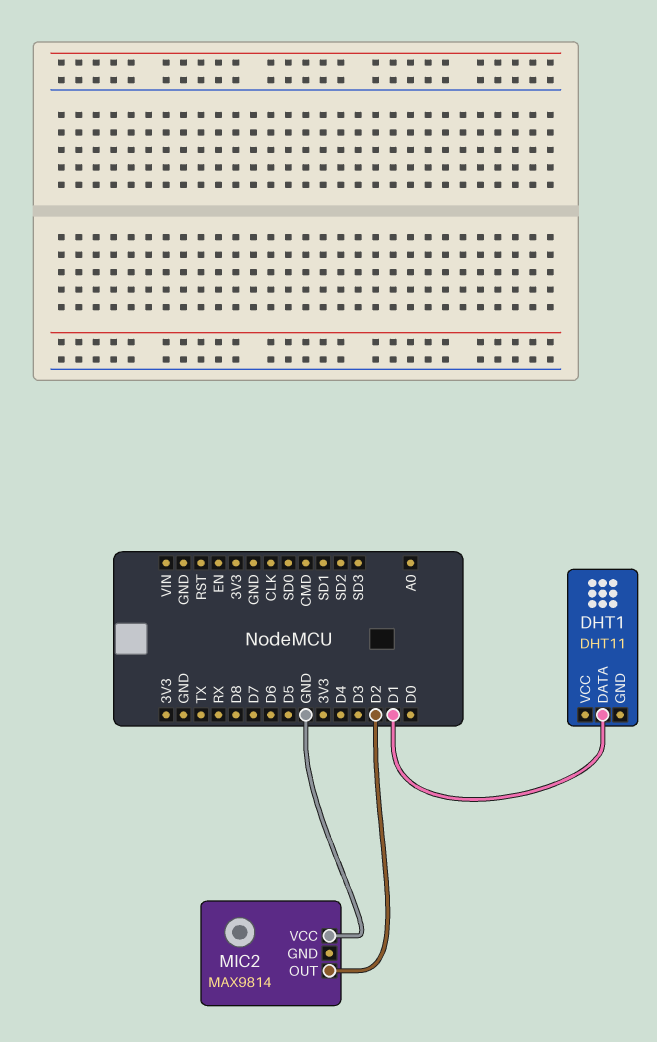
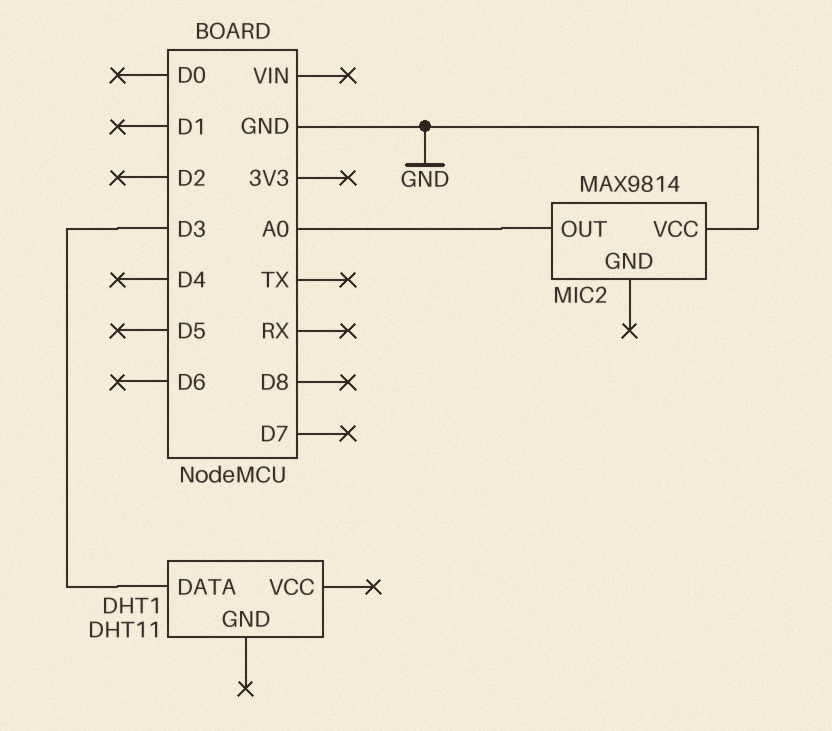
DHT1 pin DATA: D1 -> D3
MIC2 pin OUT: D2 -> A0

